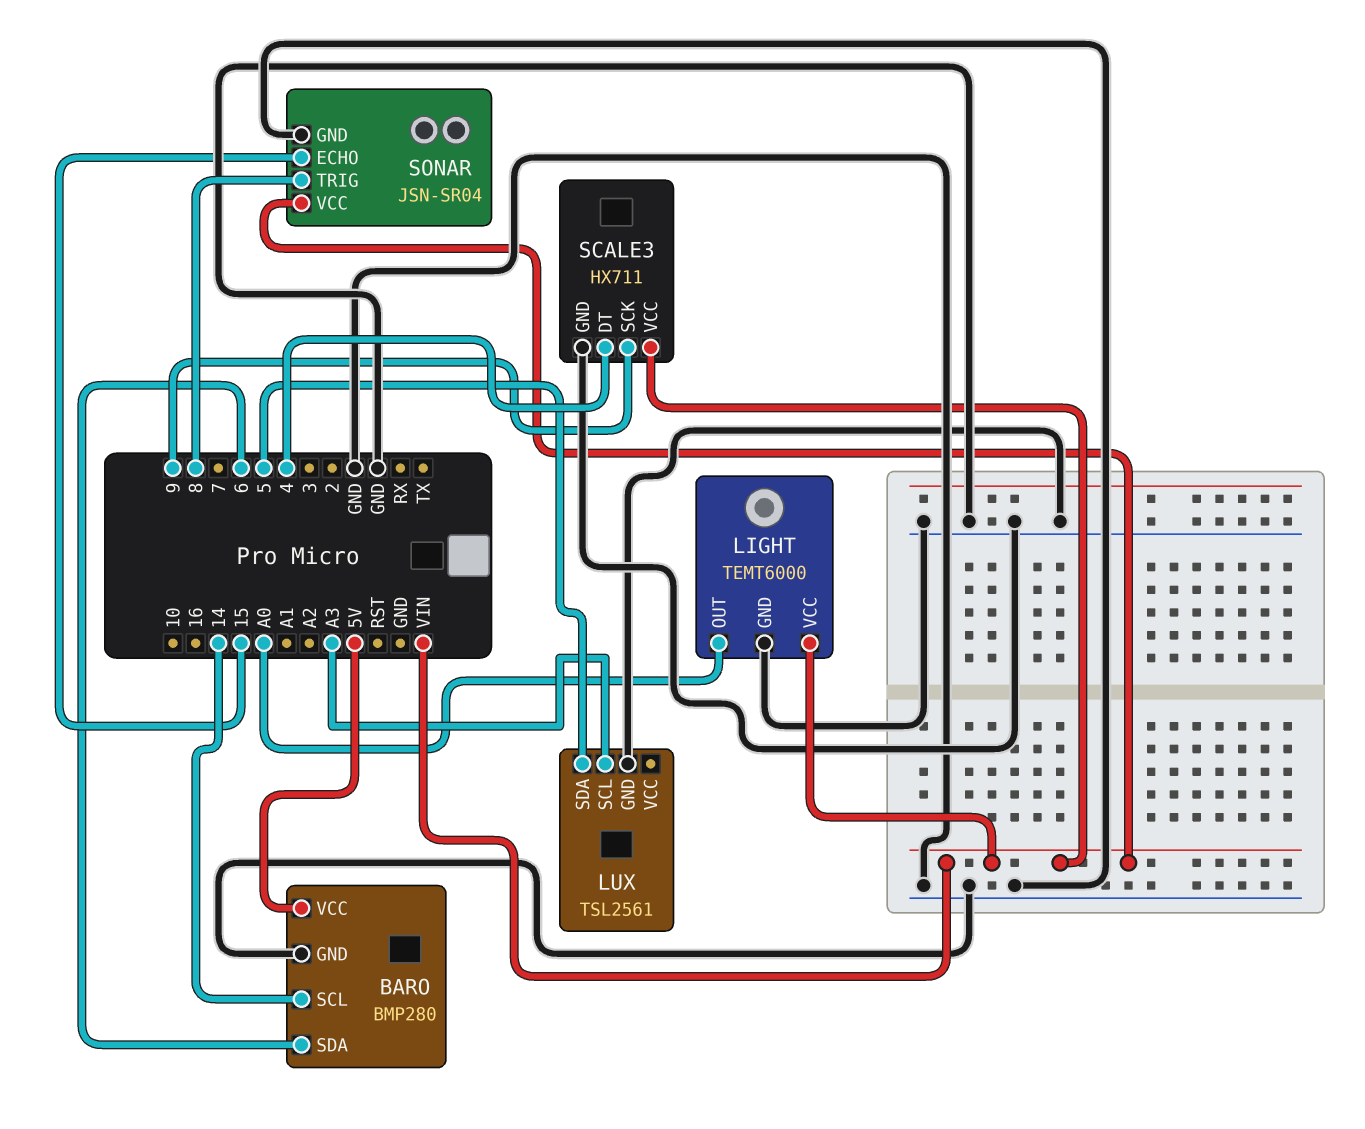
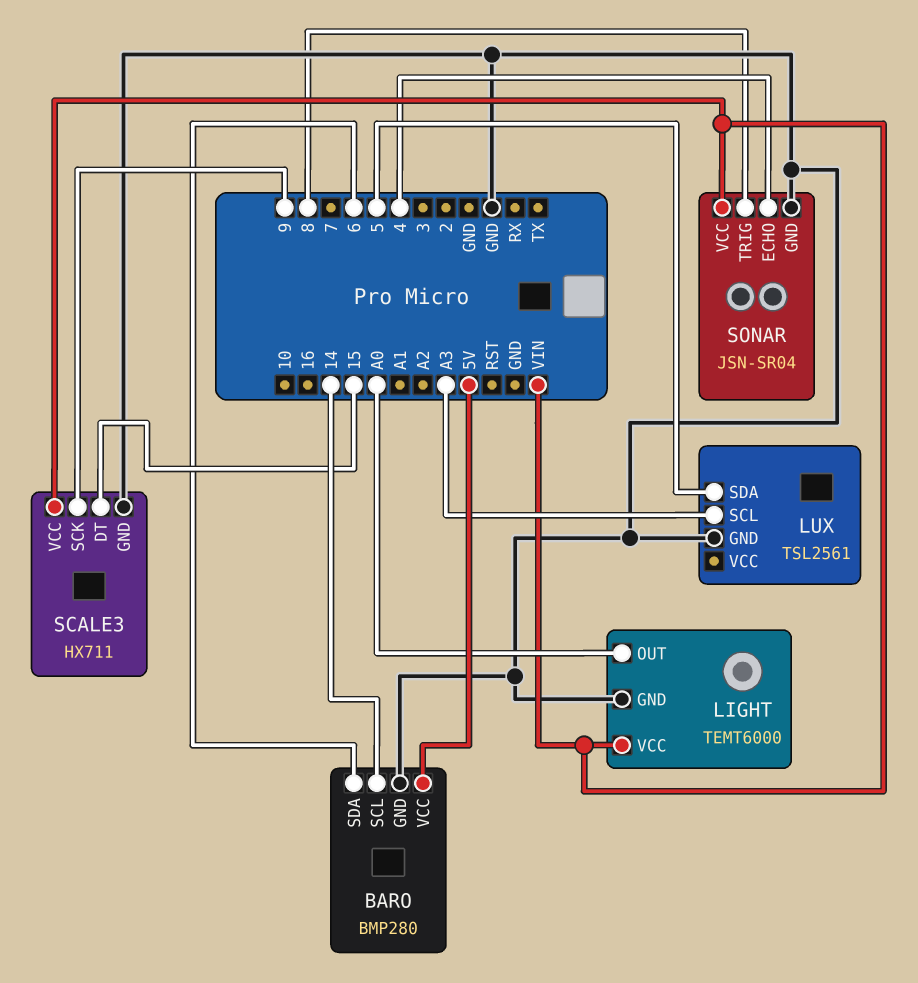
SCALE3 pin DT: 4 -> 15
SONAR pin ECHO: 15 -> 4

